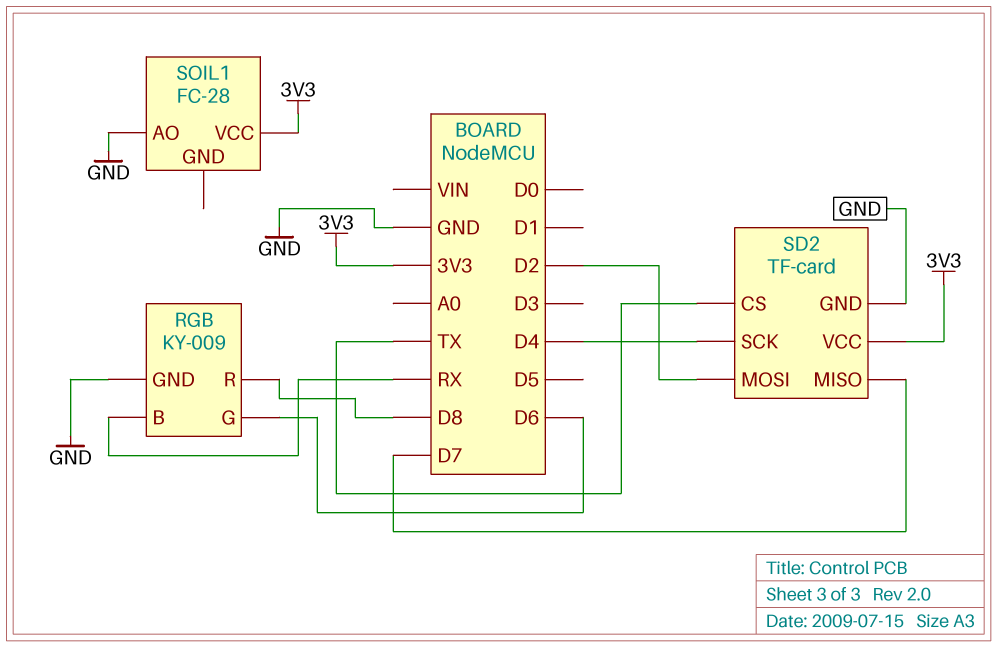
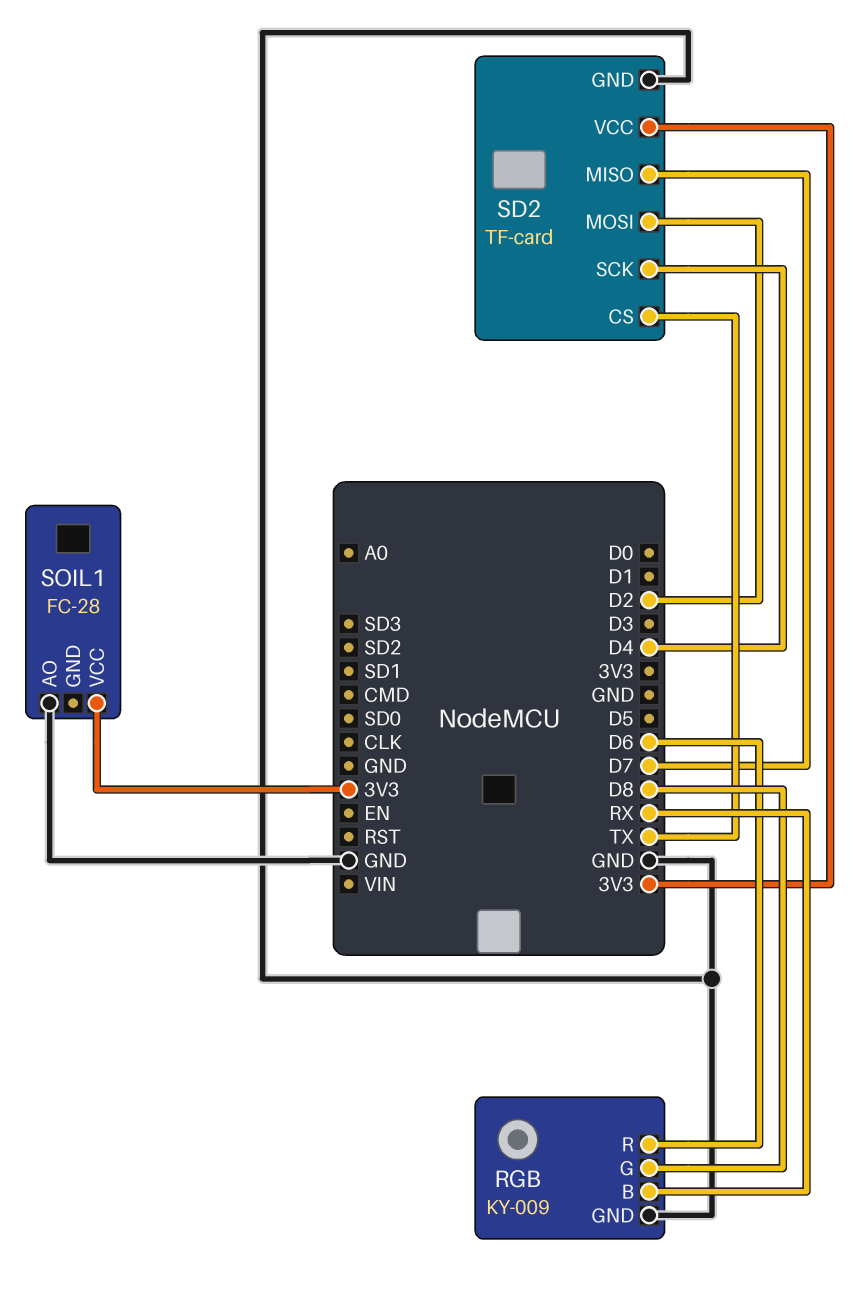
RGB pin G: D6 -> D8
RGB pin R: D8 -> D6

